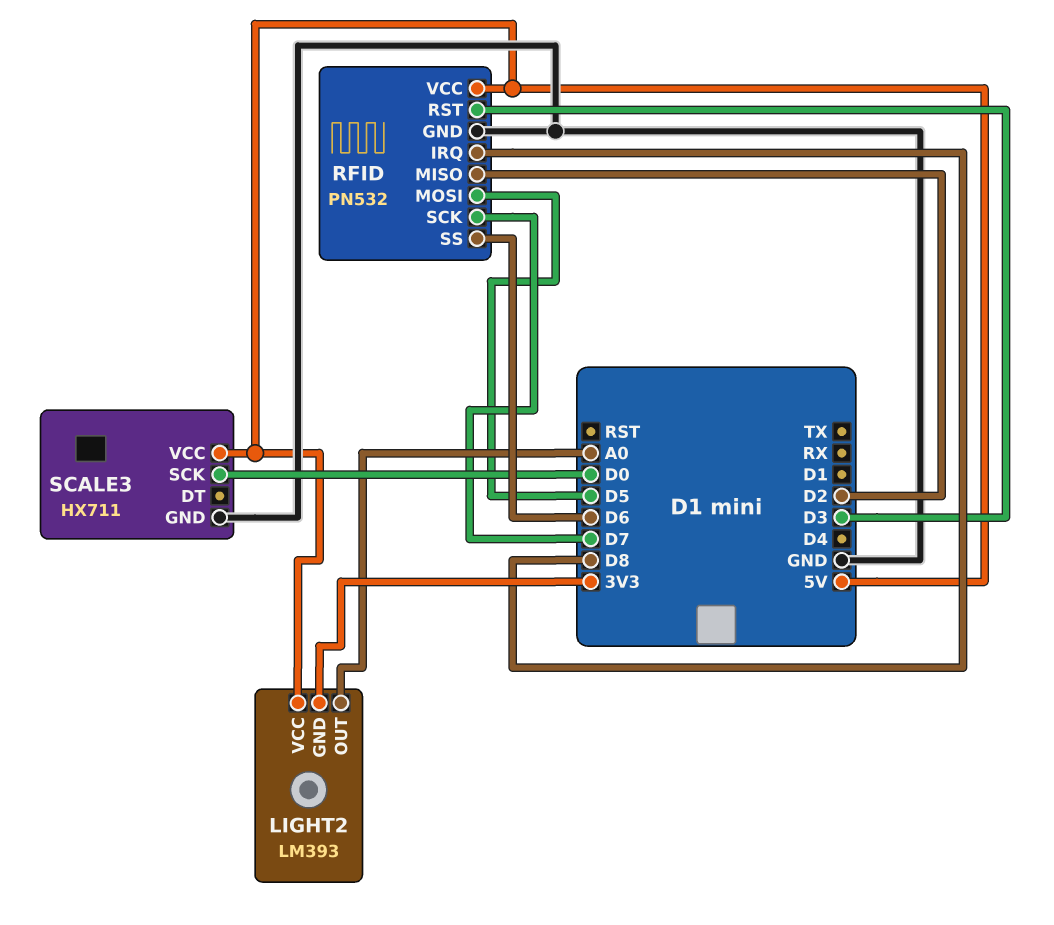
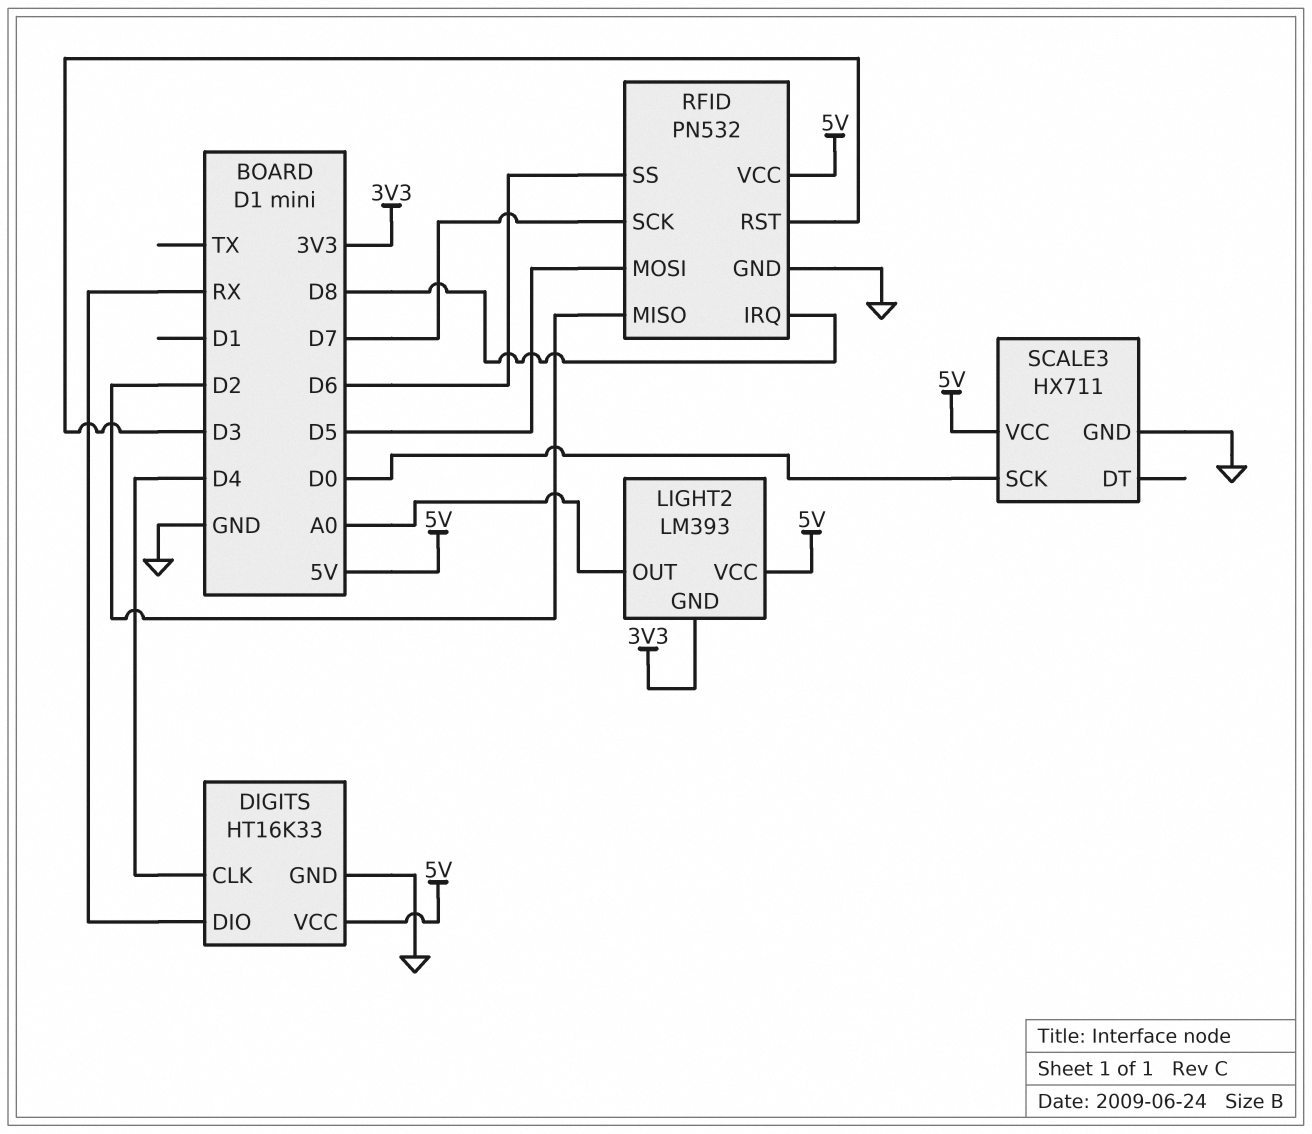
DIGITS: none -> HT16K33
DIGITS pin CLK: none -> D4
DIGITS pin DIO: none -> RX
DIGITS pin GND: none -> GND
DIGITS pin VCC: none -> 5V

